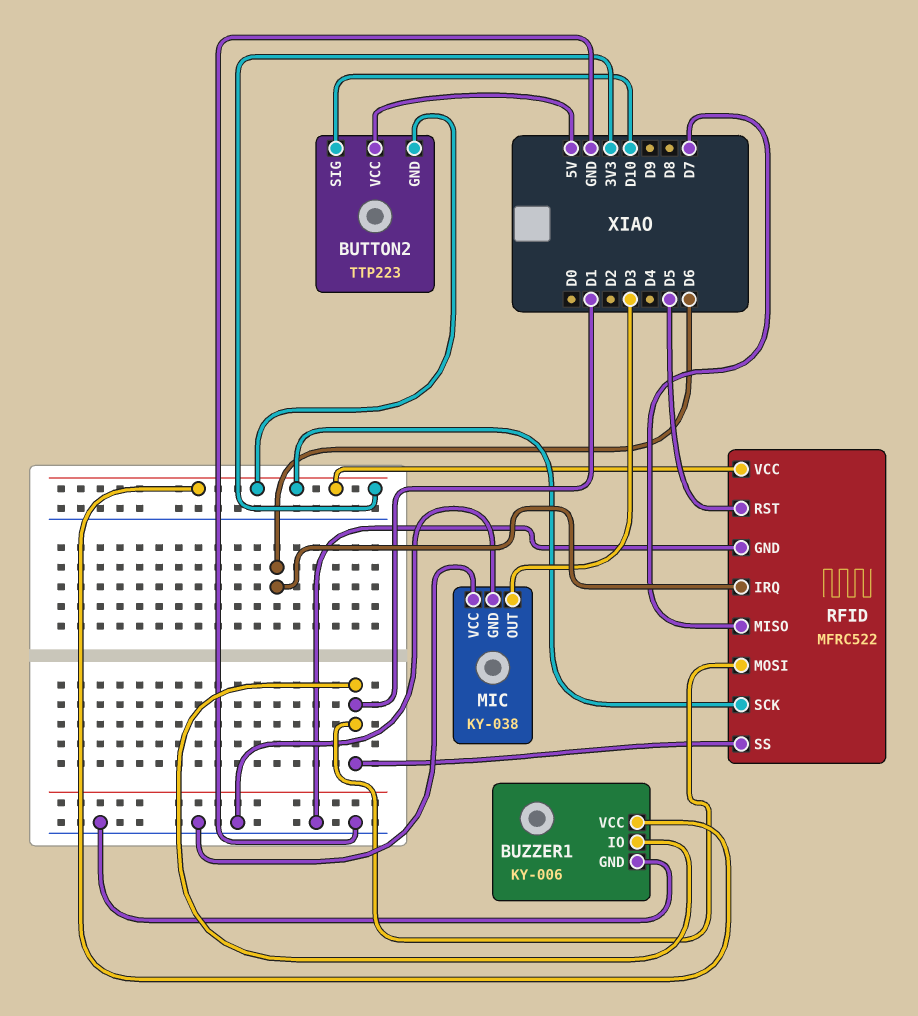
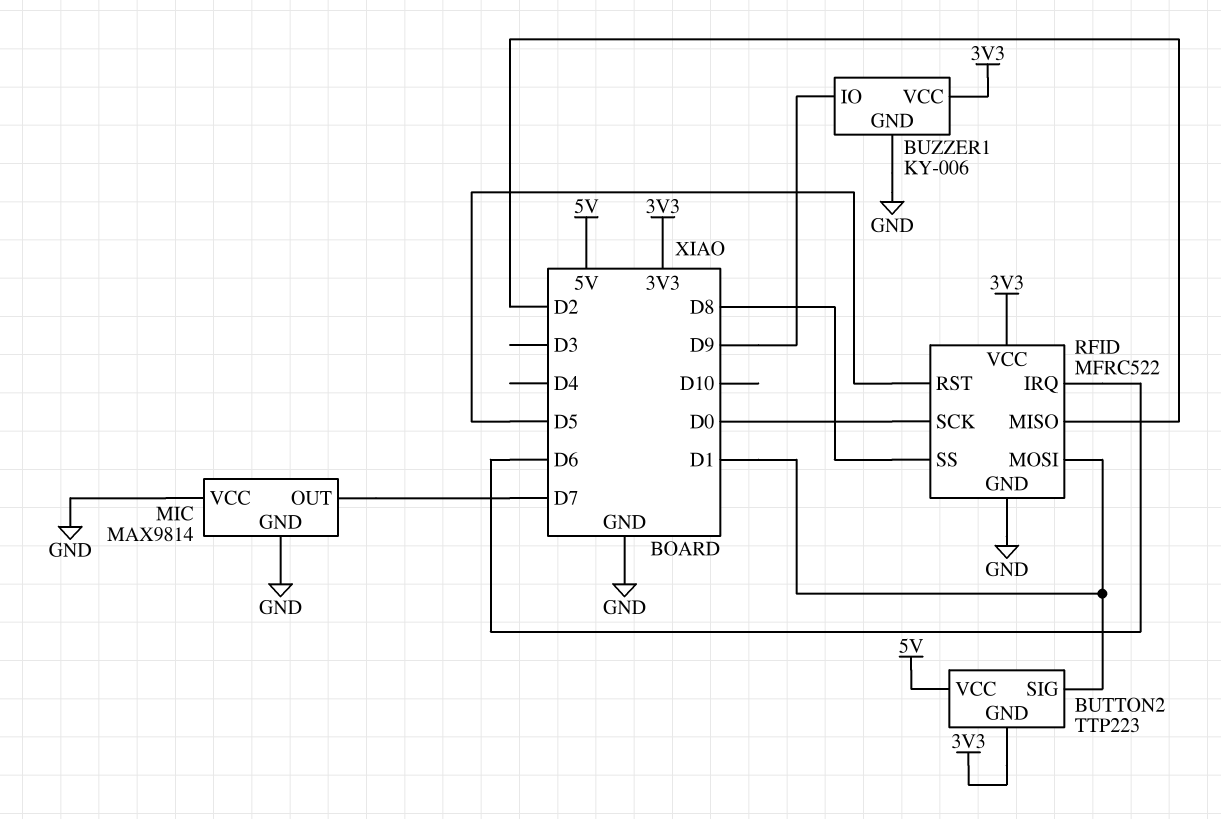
BUTTON2 pin SIG: D10 -> D1
BUZZER1 pin IO: D1 -> D9
MIC: KY-038 -> MAX9814
MIC pin OUT: D3 -> D7
RFID pin MISO: D7 -> D2
RFID pin SCK: 3V3 -> D0
RFID pin SS: D1 -> D8

